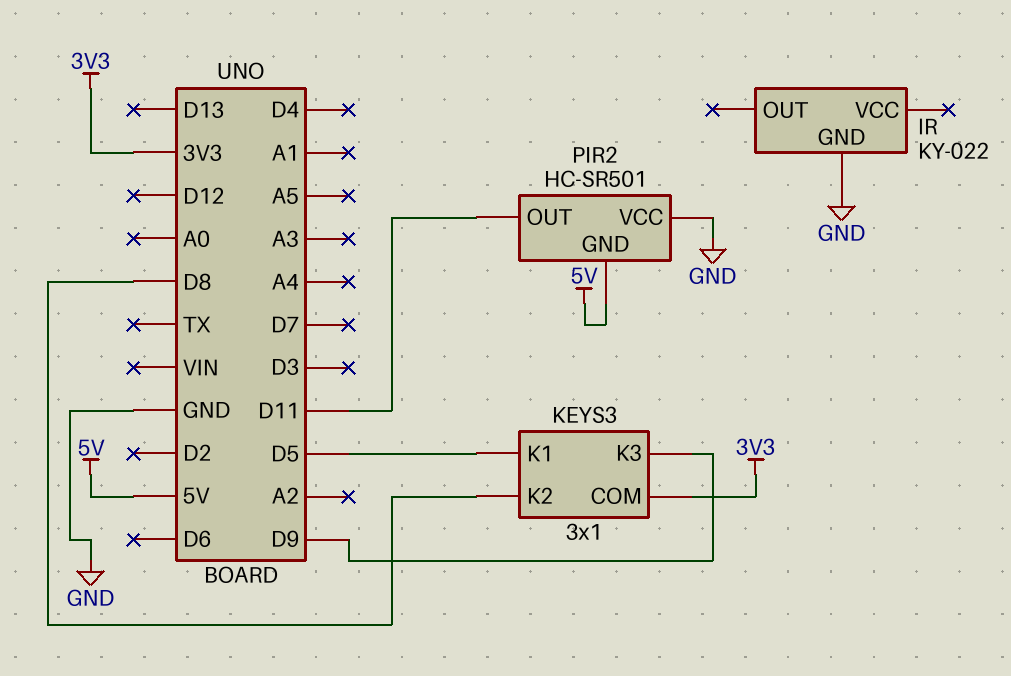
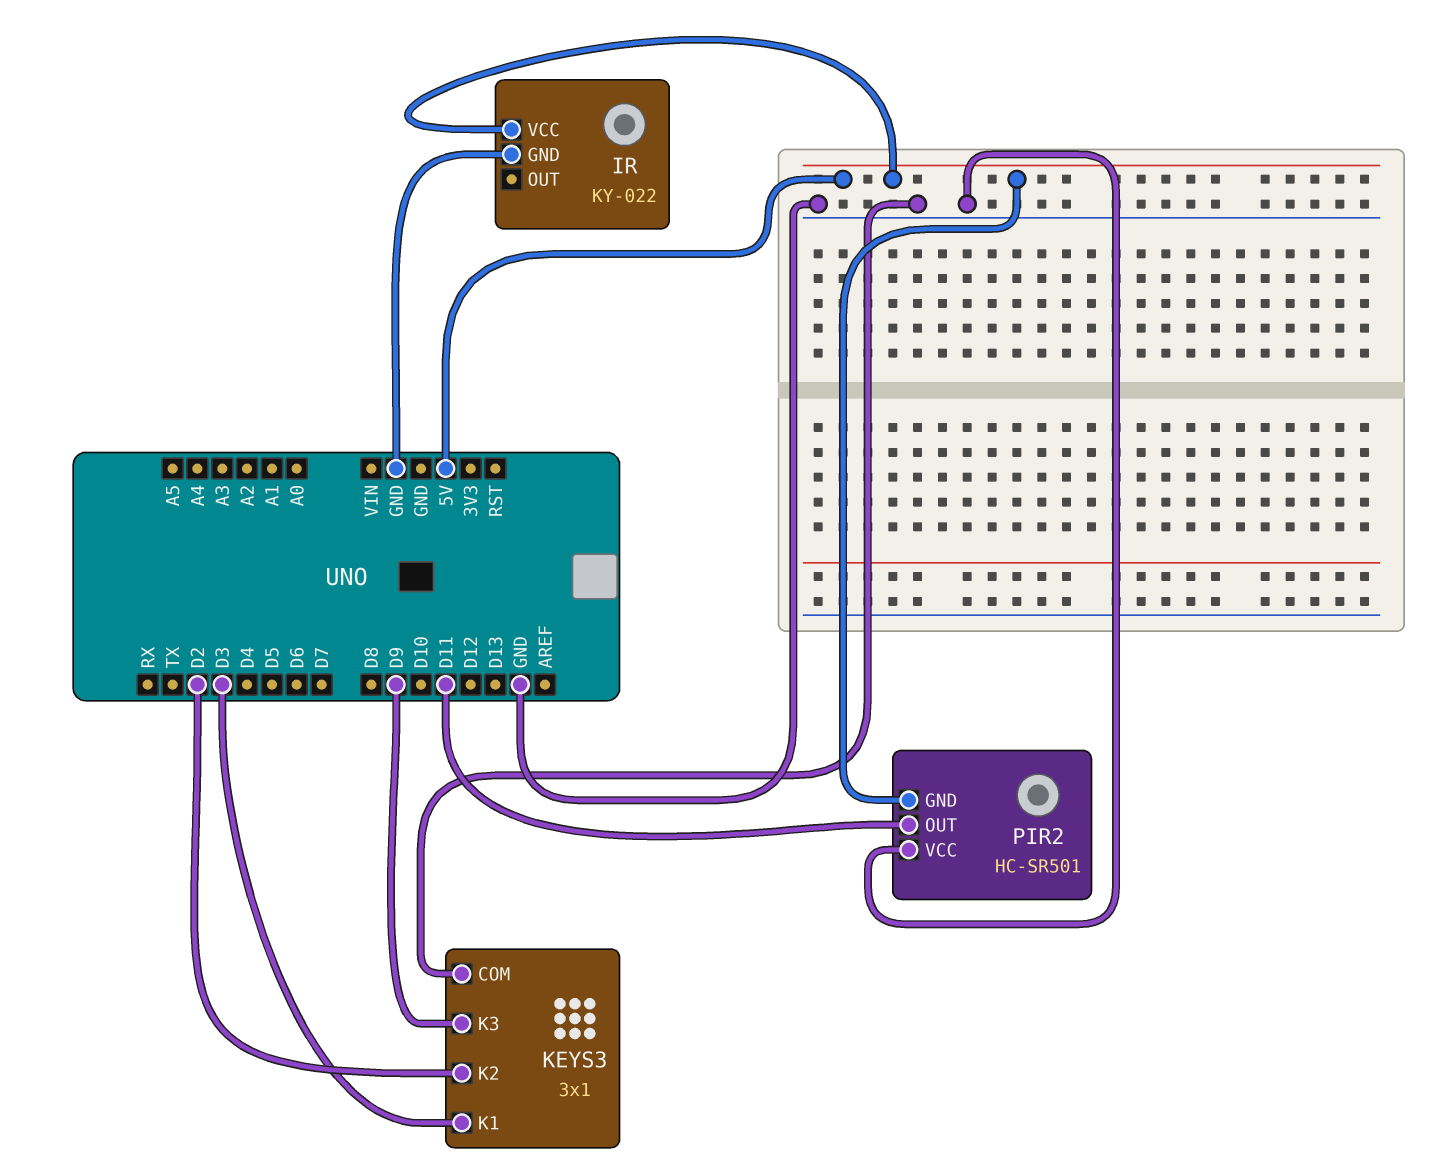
IR pin VCC: none -> 5V
KEYS3 pin COM: 3V3 -> GND
KEYS3 pin K1: D5 -> D3
KEYS3 pin K2: D8 -> D2

